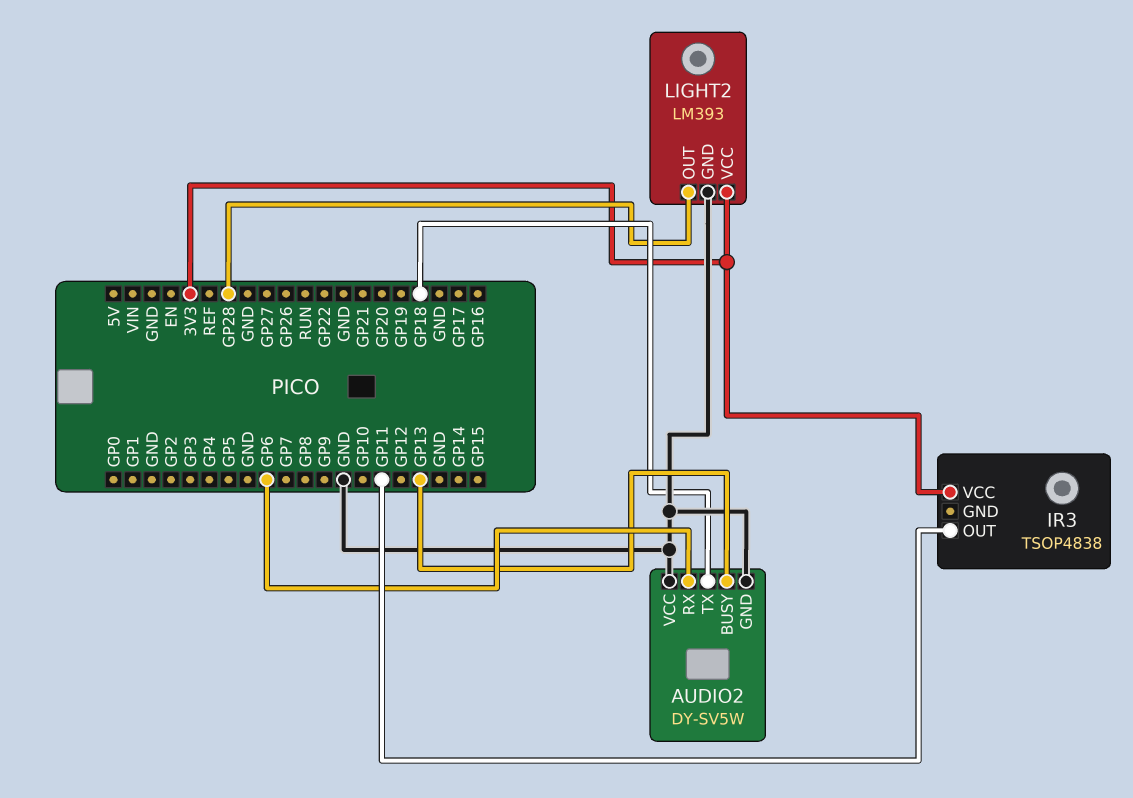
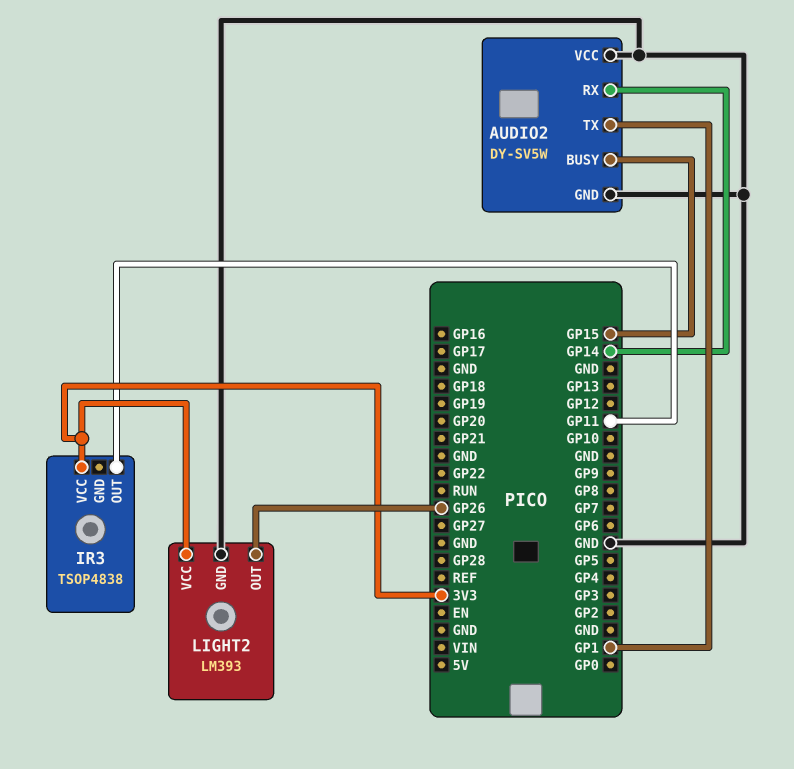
AUDIO2 pin BUSY: GP13 -> GP15
AUDIO2 pin RX: GP6 -> GP14
AUDIO2 pin TX: GP18 -> GP1
LIGHT2 pin OUT: GP28 -> GP26

